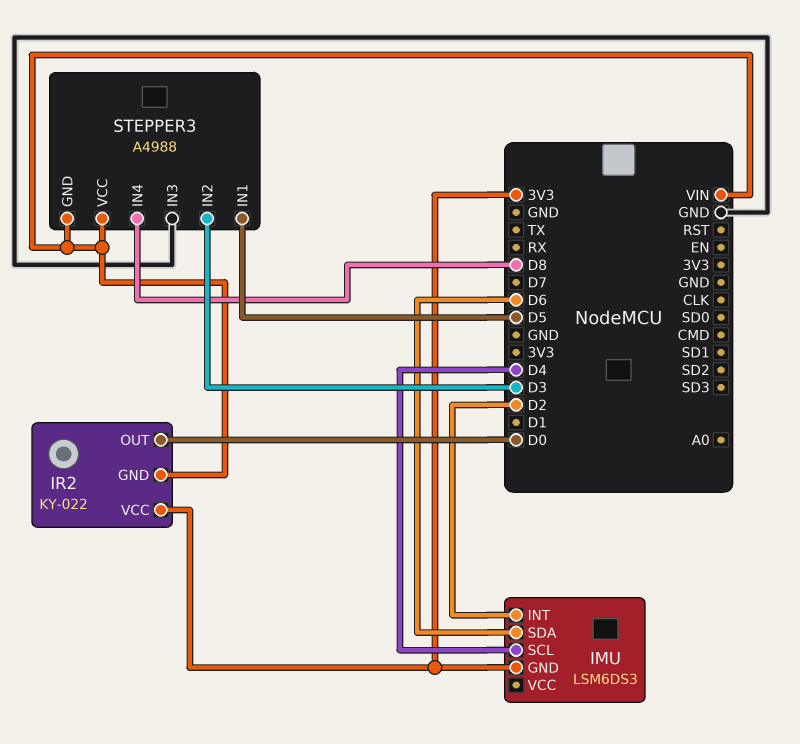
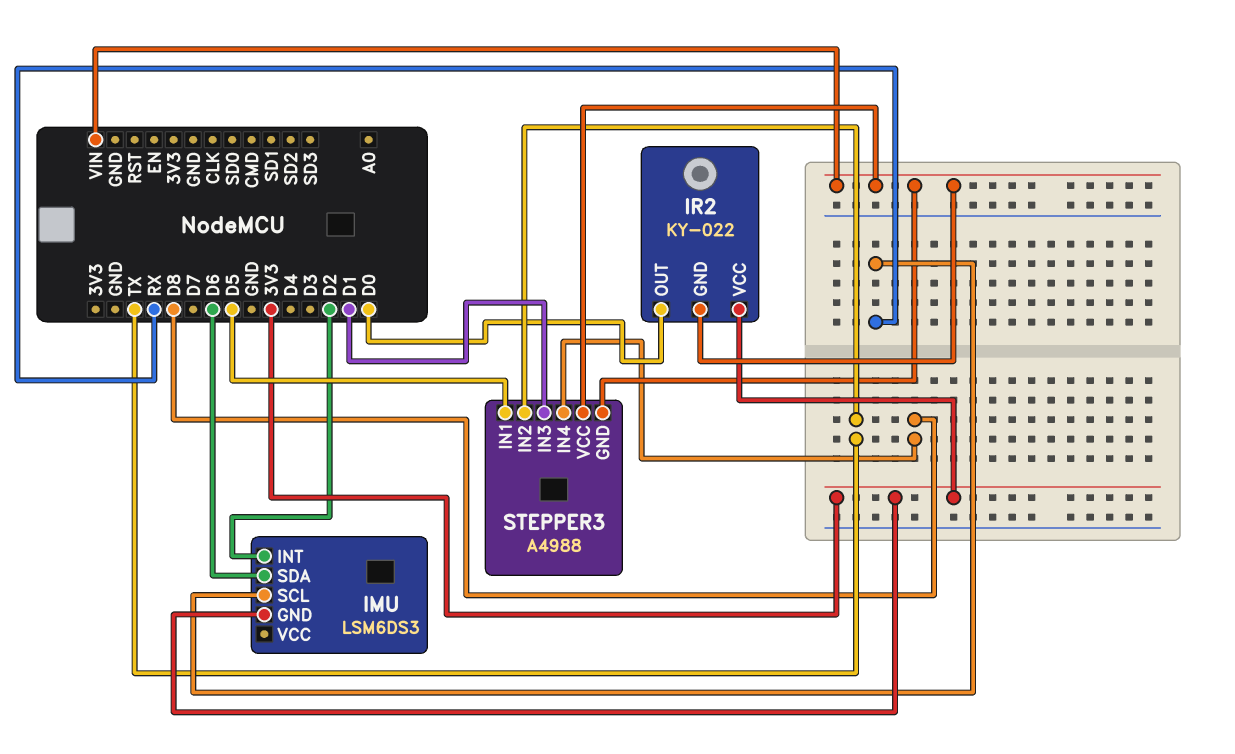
IMU pin SCL: D4 -> RX
STEPPER3 pin IN2: D3 -> TX
STEPPER3 pin IN3: GND -> D1

